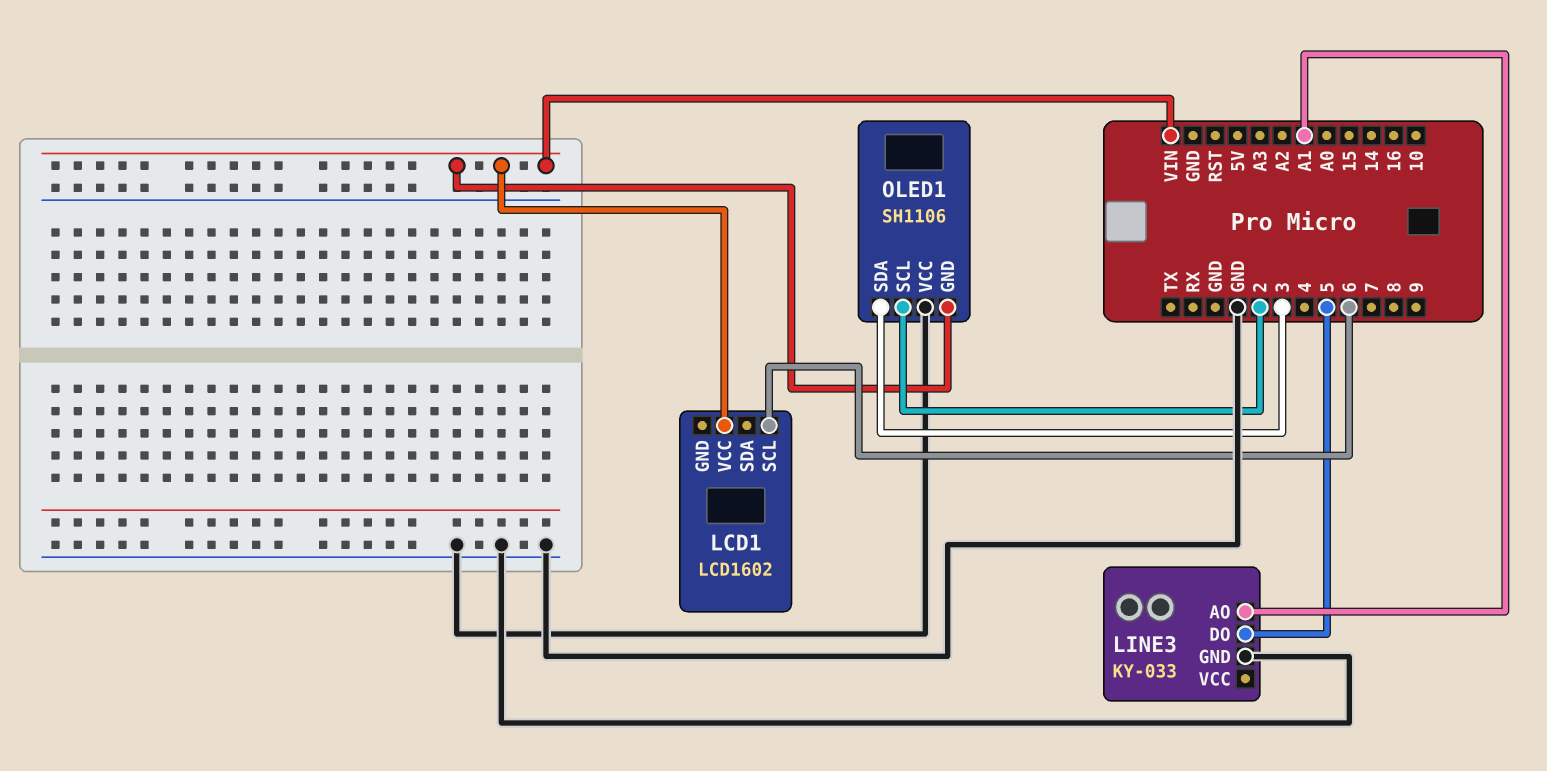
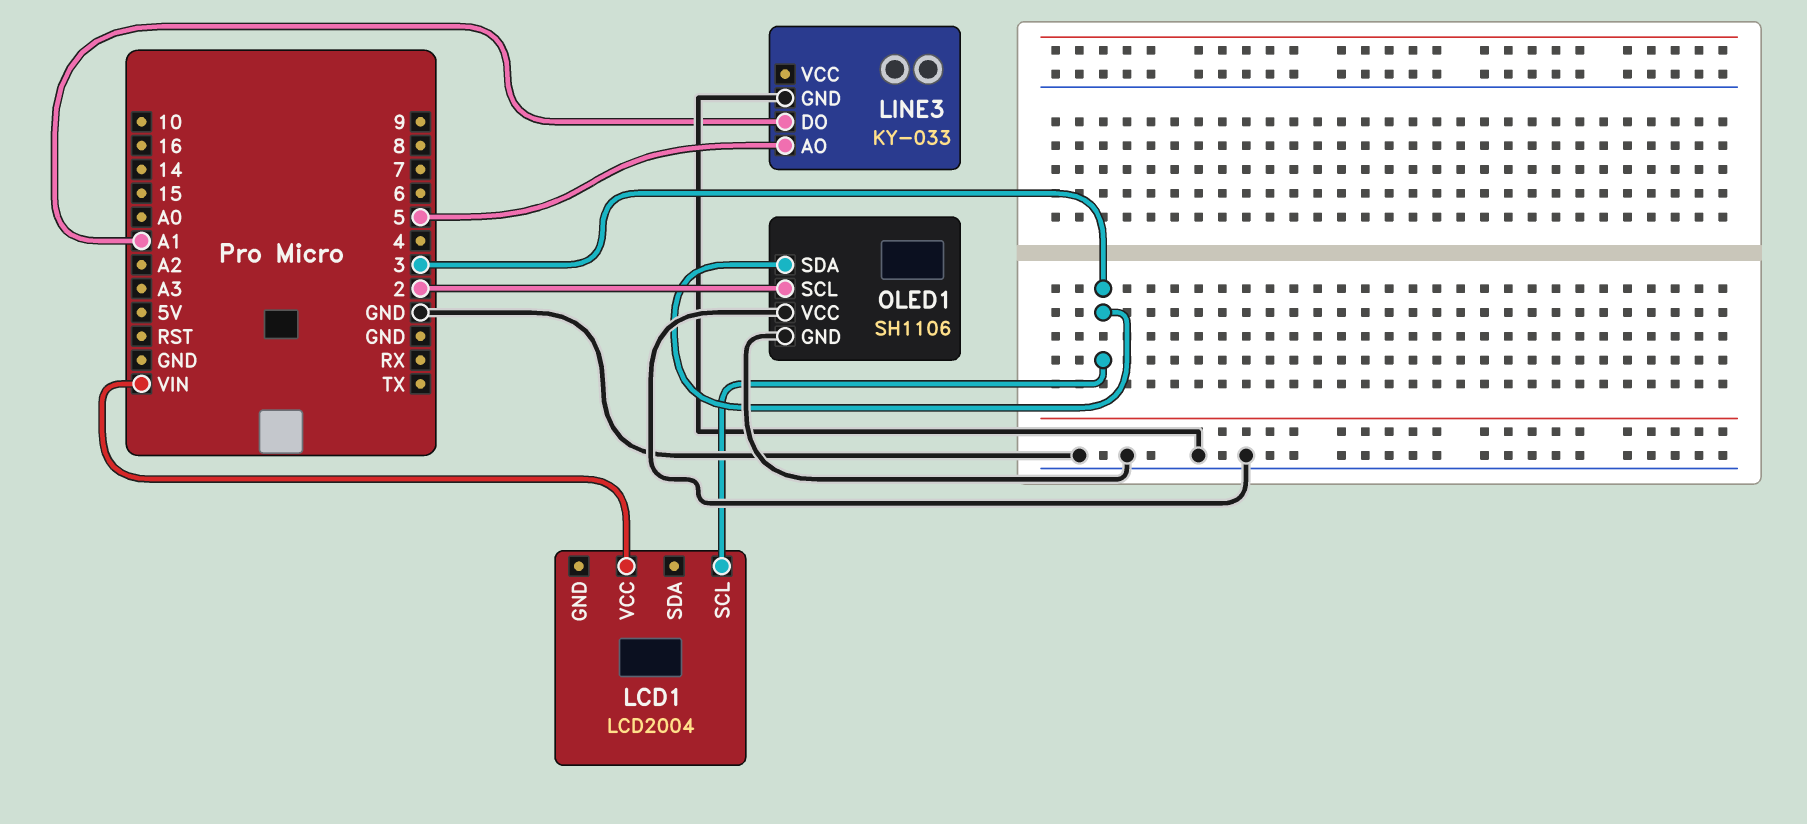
LCD1: LCD1602 -> LCD2004
LCD1 pin SCL: 6 -> 3
LINE3 pin AO: A1 -> 5
LINE3 pin DO: 5 -> A1
OLED1 pin GND: VIN -> GND

